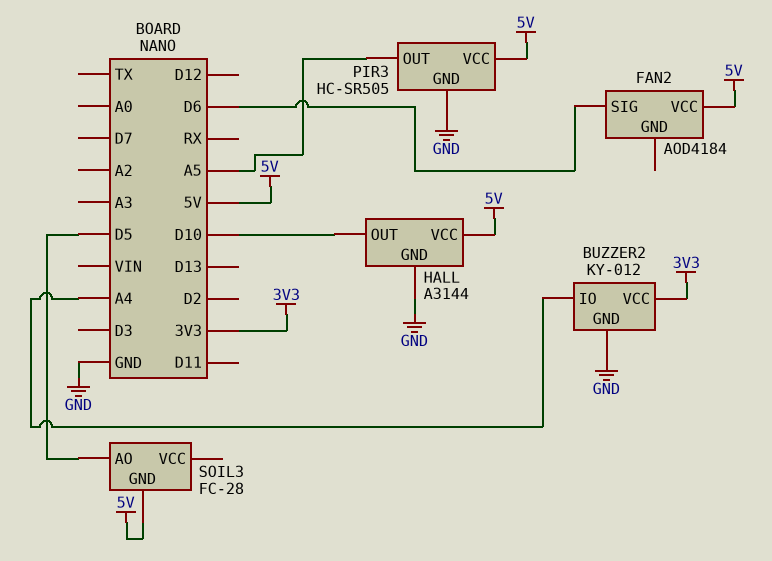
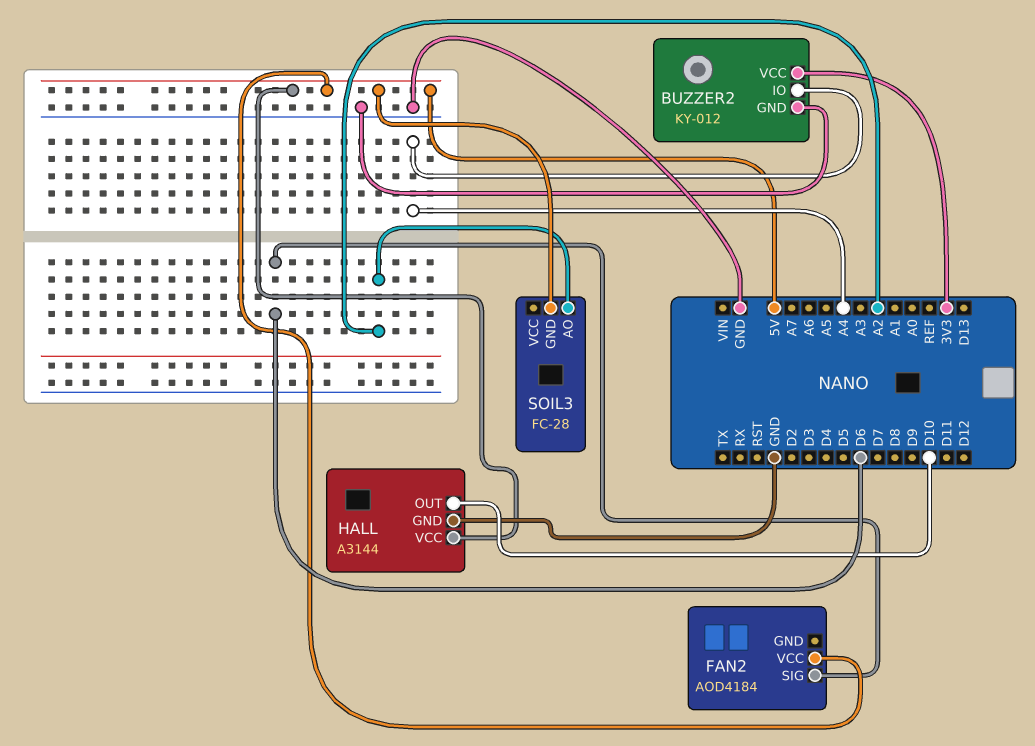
PIR3: HC-SR505 -> none
PIR3 pin GND: GND -> none
PIR3 pin OUT: A5 -> none
PIR3 pin VCC: 5V -> none
SOIL3 pin AO: D5 -> A2

